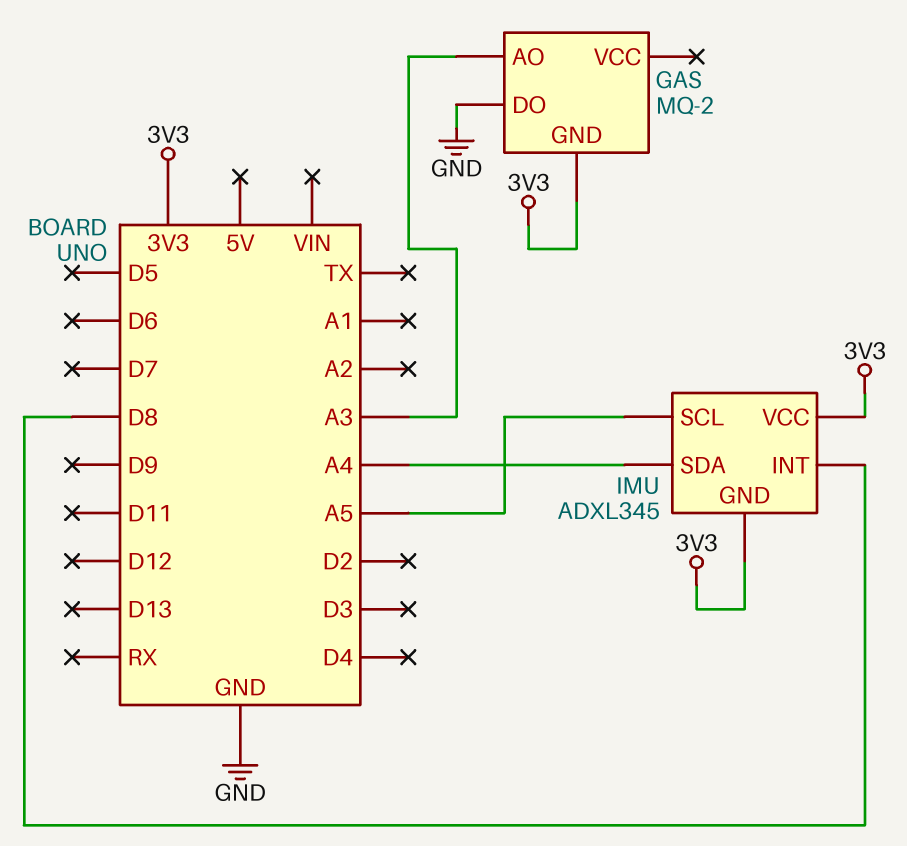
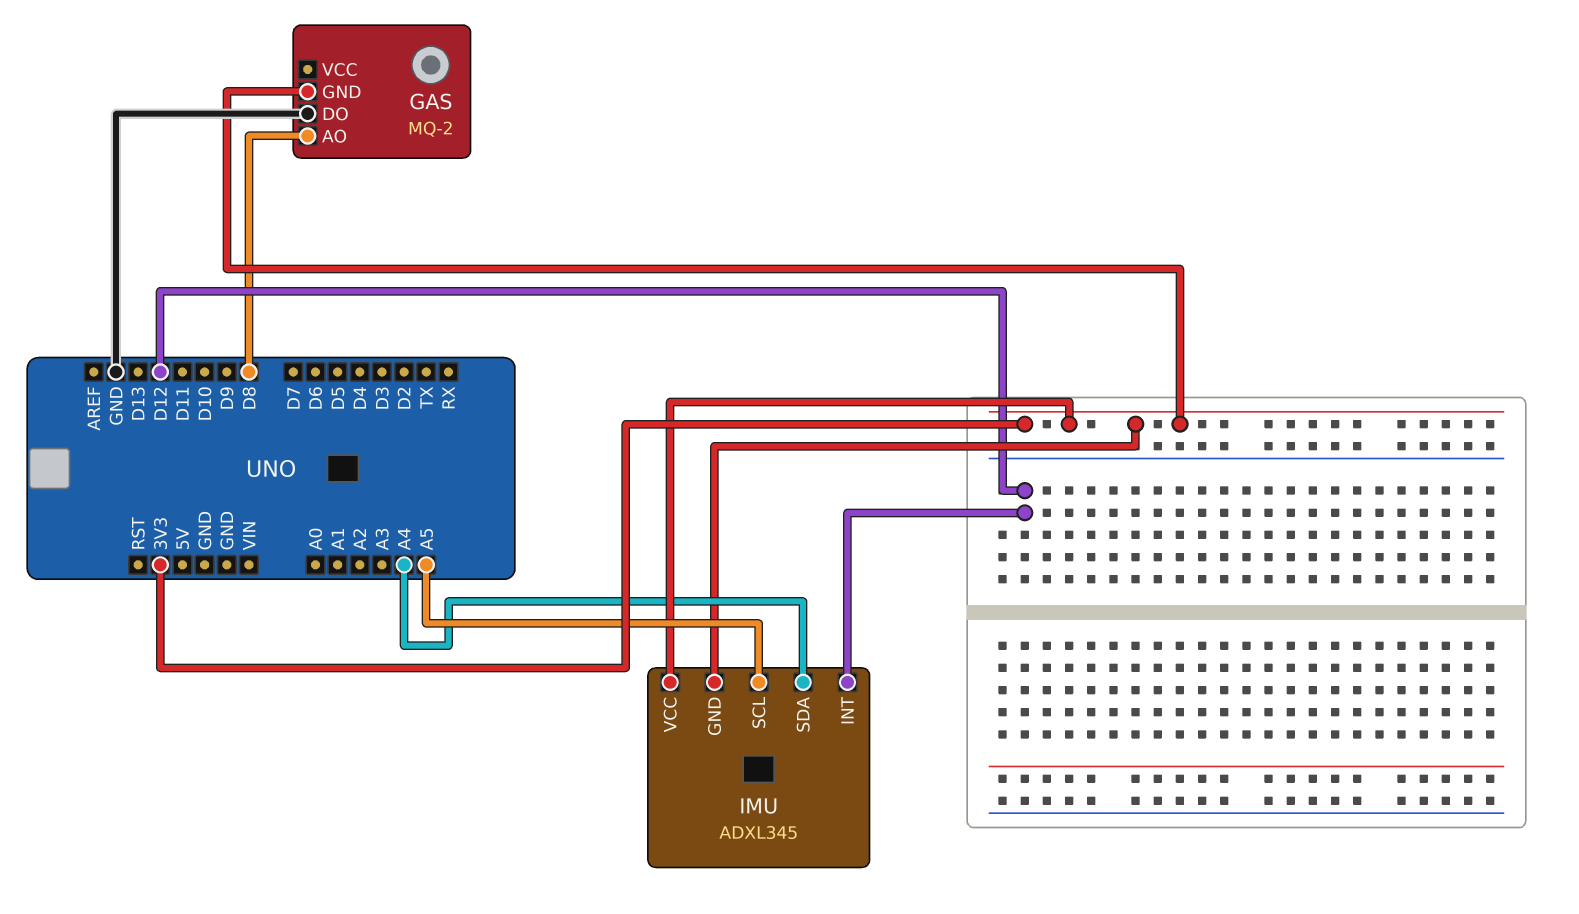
GAS pin AO: A3 -> D8
IMU pin INT: D8 -> D12

